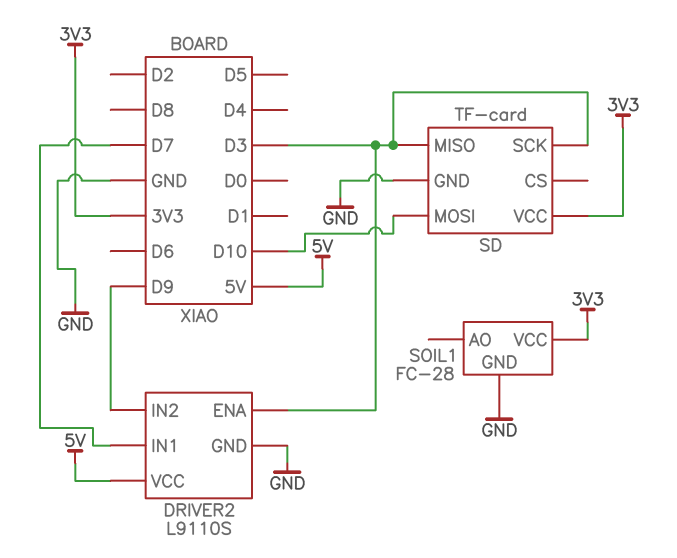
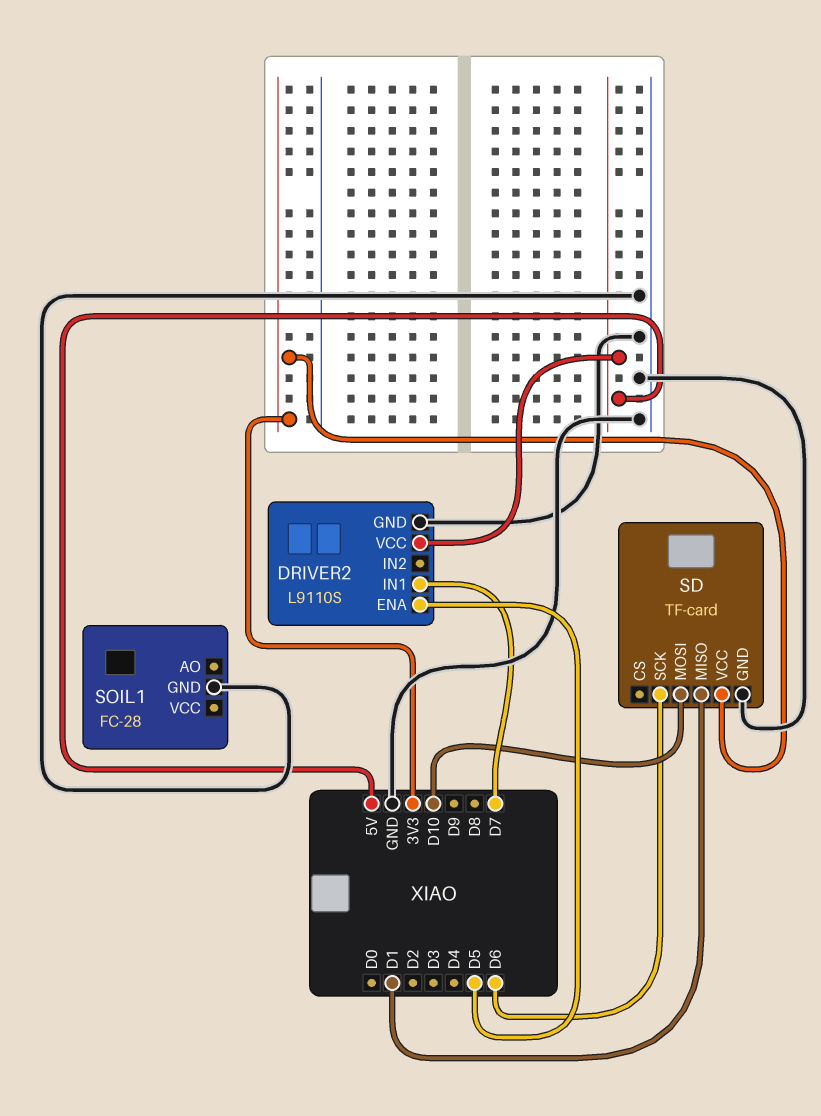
DRIVER2 pin ENA: D3 -> D5
DRIVER2 pin IN2: D9 -> none
SD pin MISO: D3 -> D1
SD pin SCK: D3 -> D6
SOIL1 pin VCC: 3V3 -> none

